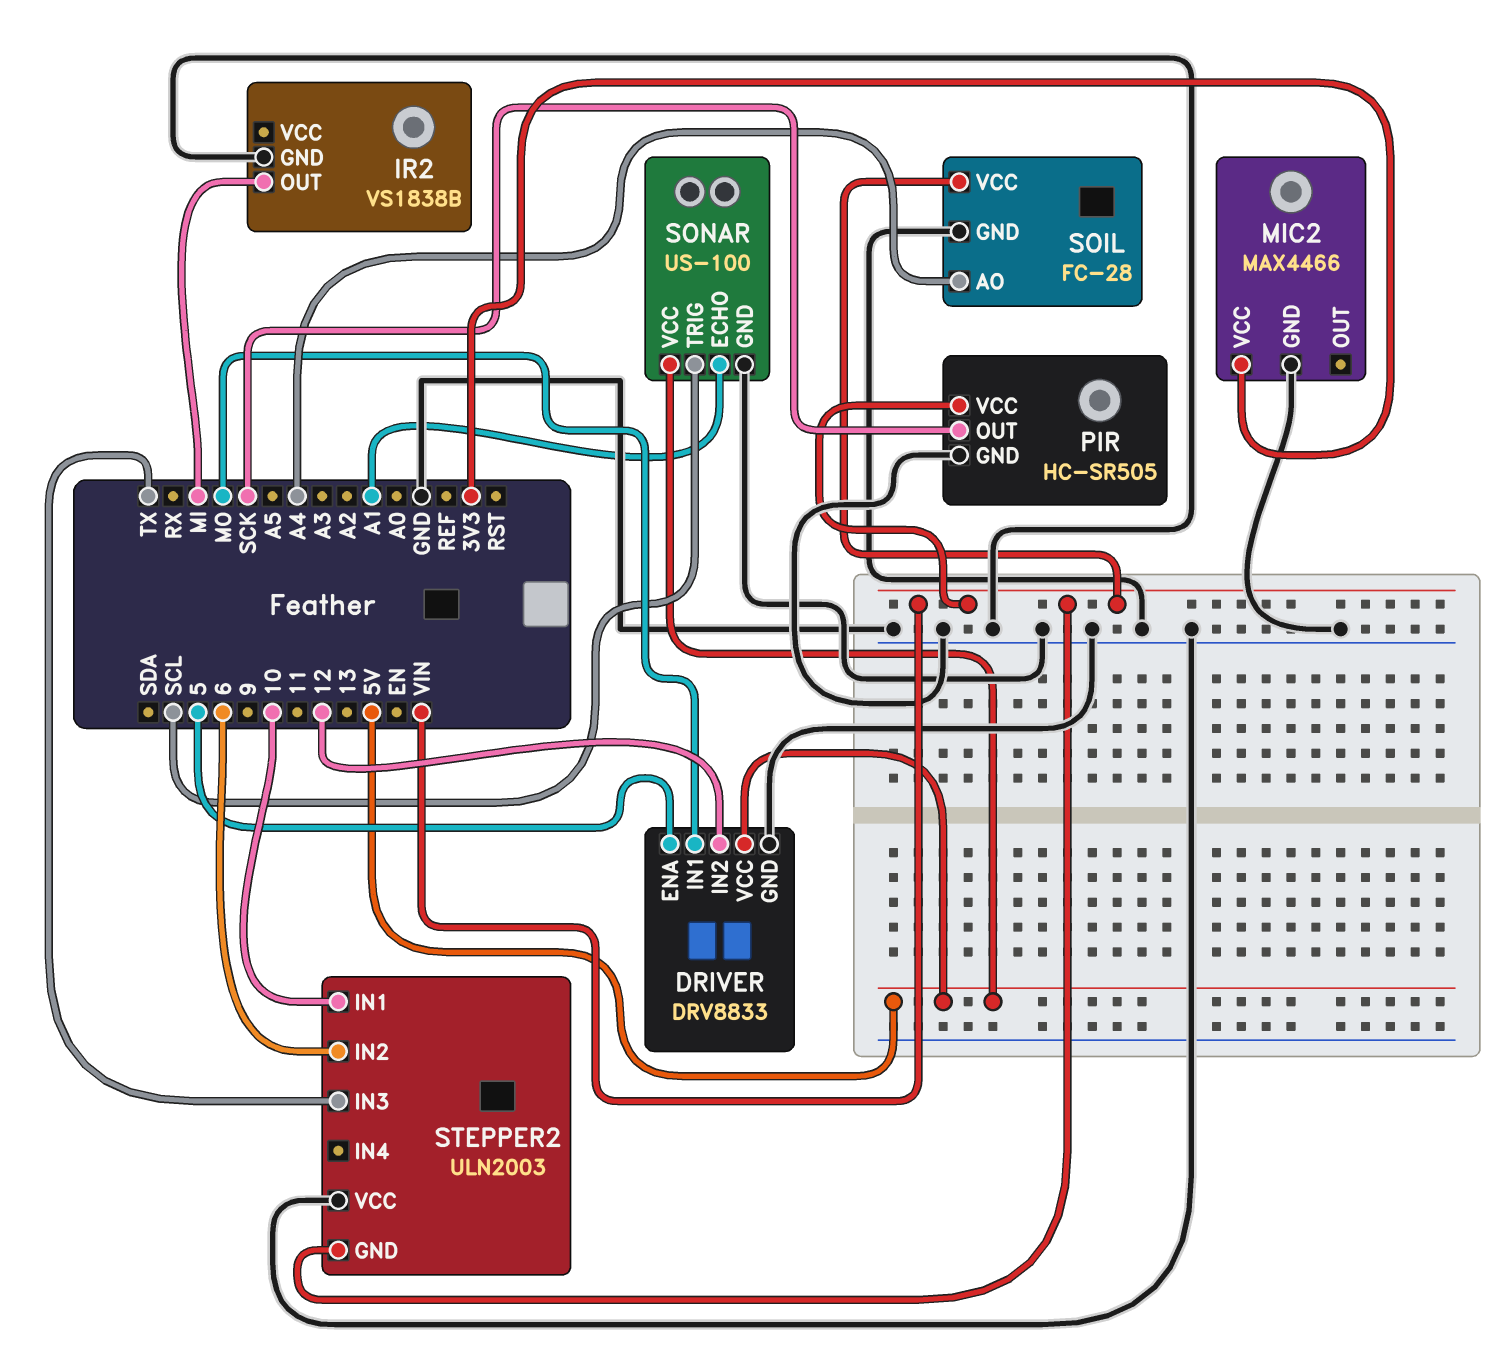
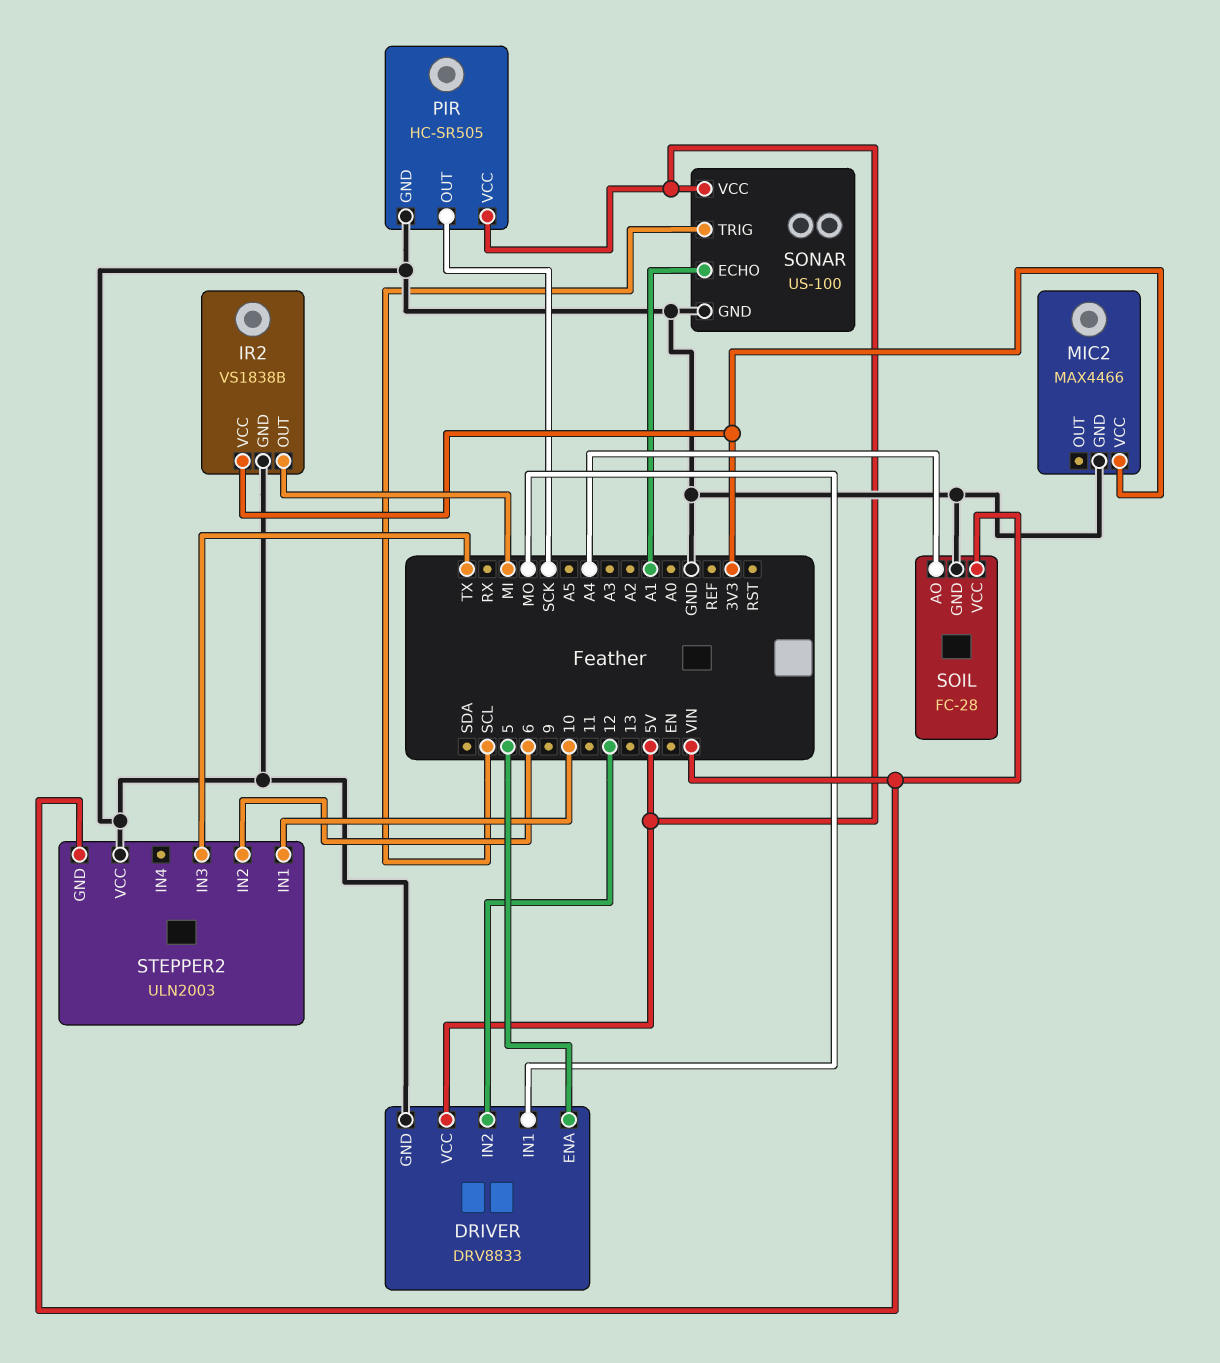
IR2 pin VCC: none -> 3V3
PIR pin VCC: VIN -> 5V

